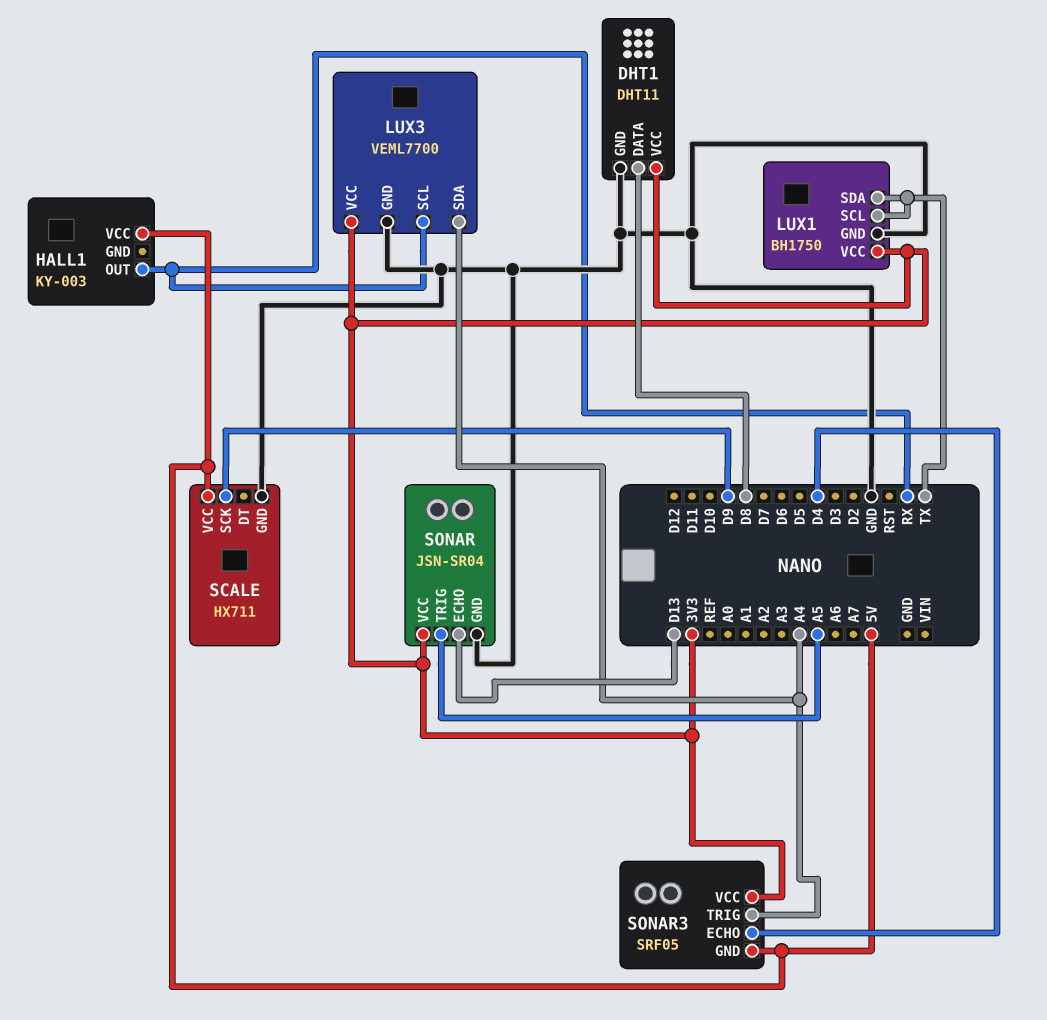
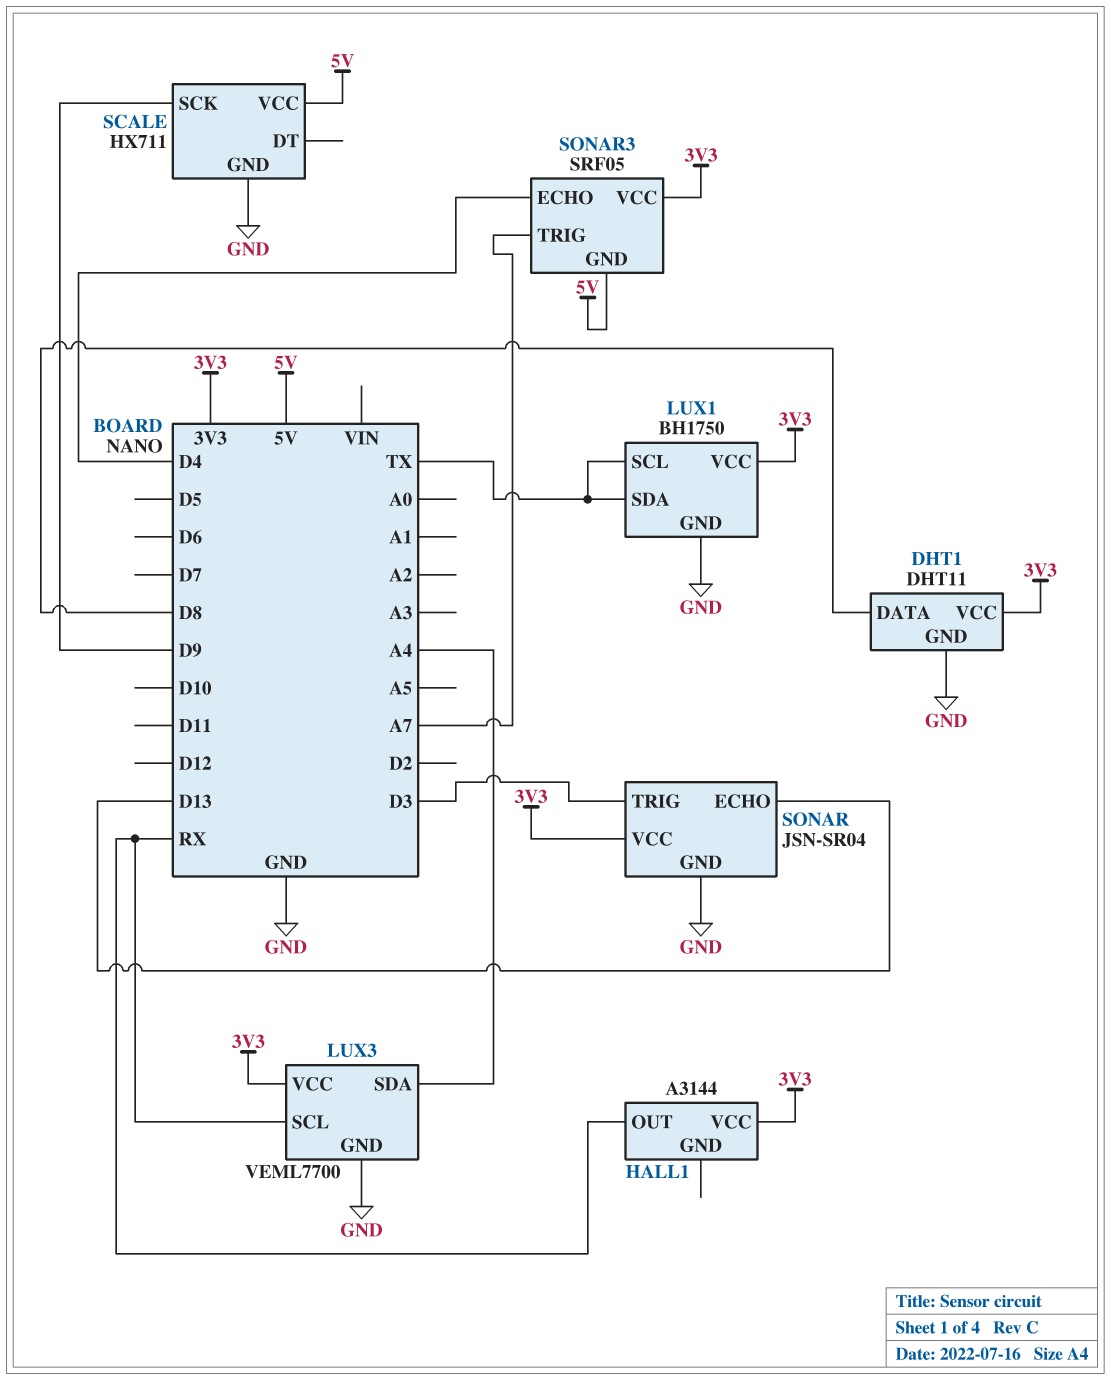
HALL1: KY-003 -> A3144
HALL1 pin VCC: 5V -> 3V3
SONAR pin TRIG: A5 -> D3
SONAR3 pin TRIG: A4 -> A7

